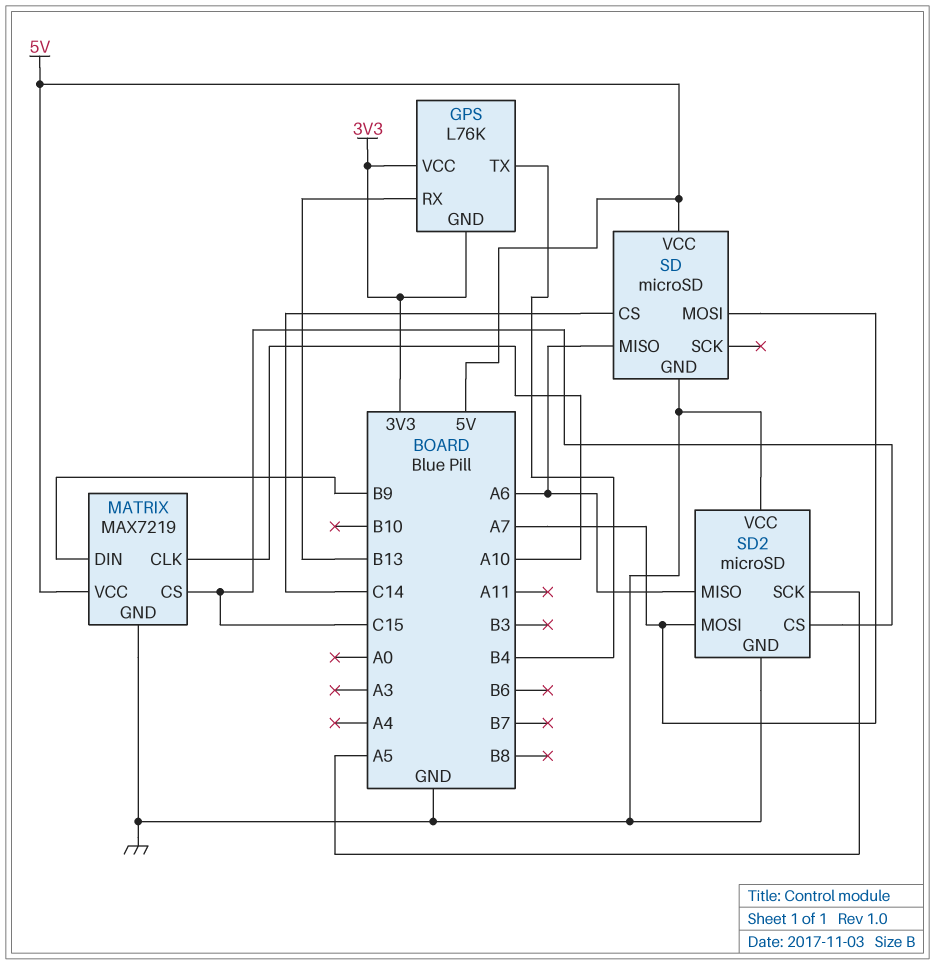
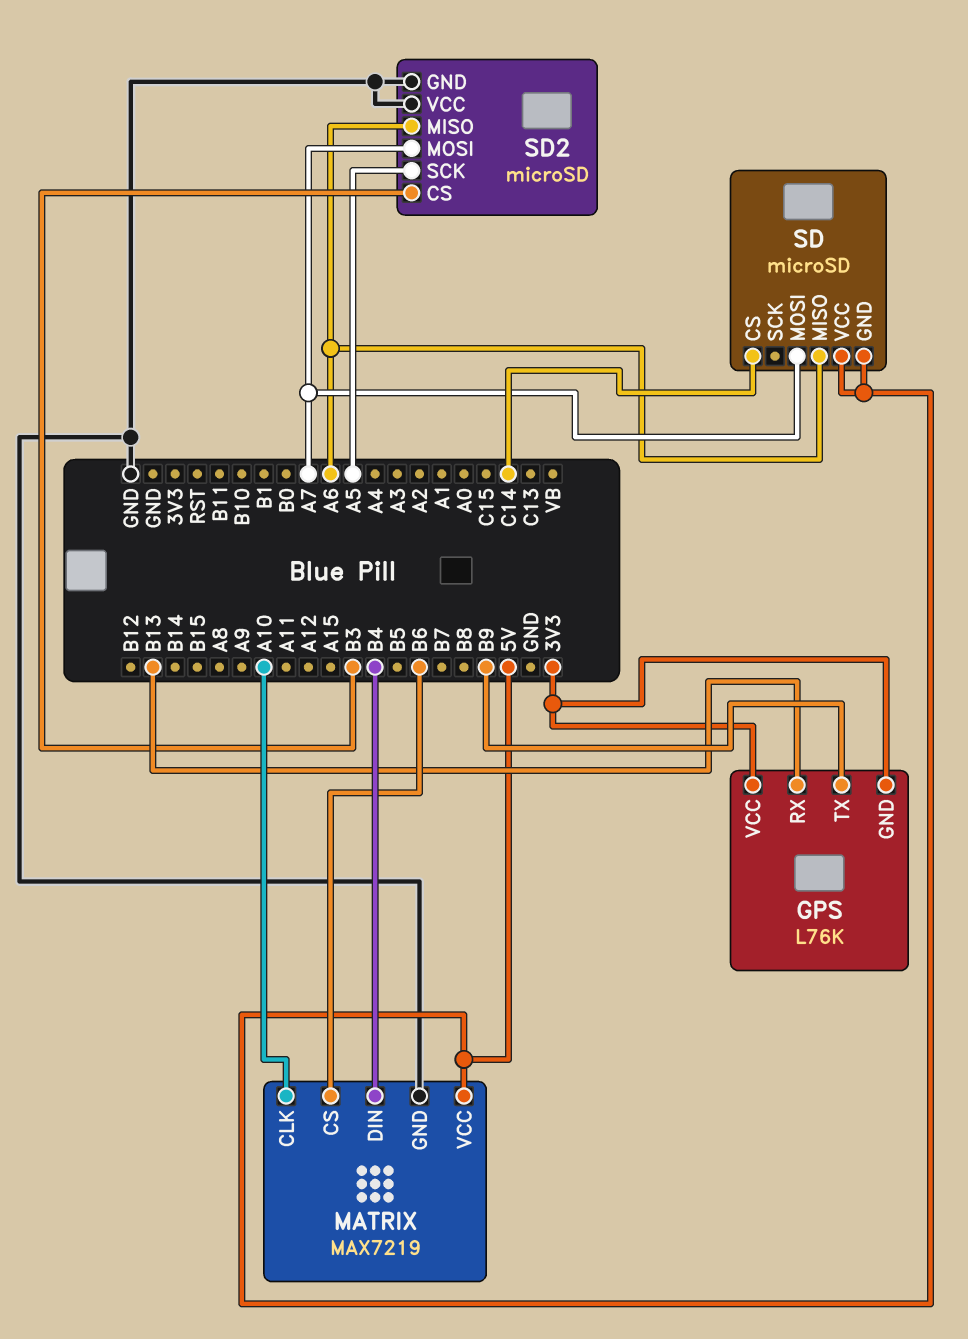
GPS pin TX: B4 -> B9
MATRIX pin CS: C15 -> B6
MATRIX pin DIN: B9 -> B4
SD pin GND: GND -> 5V
SD2 pin CS: C15 -> B3

